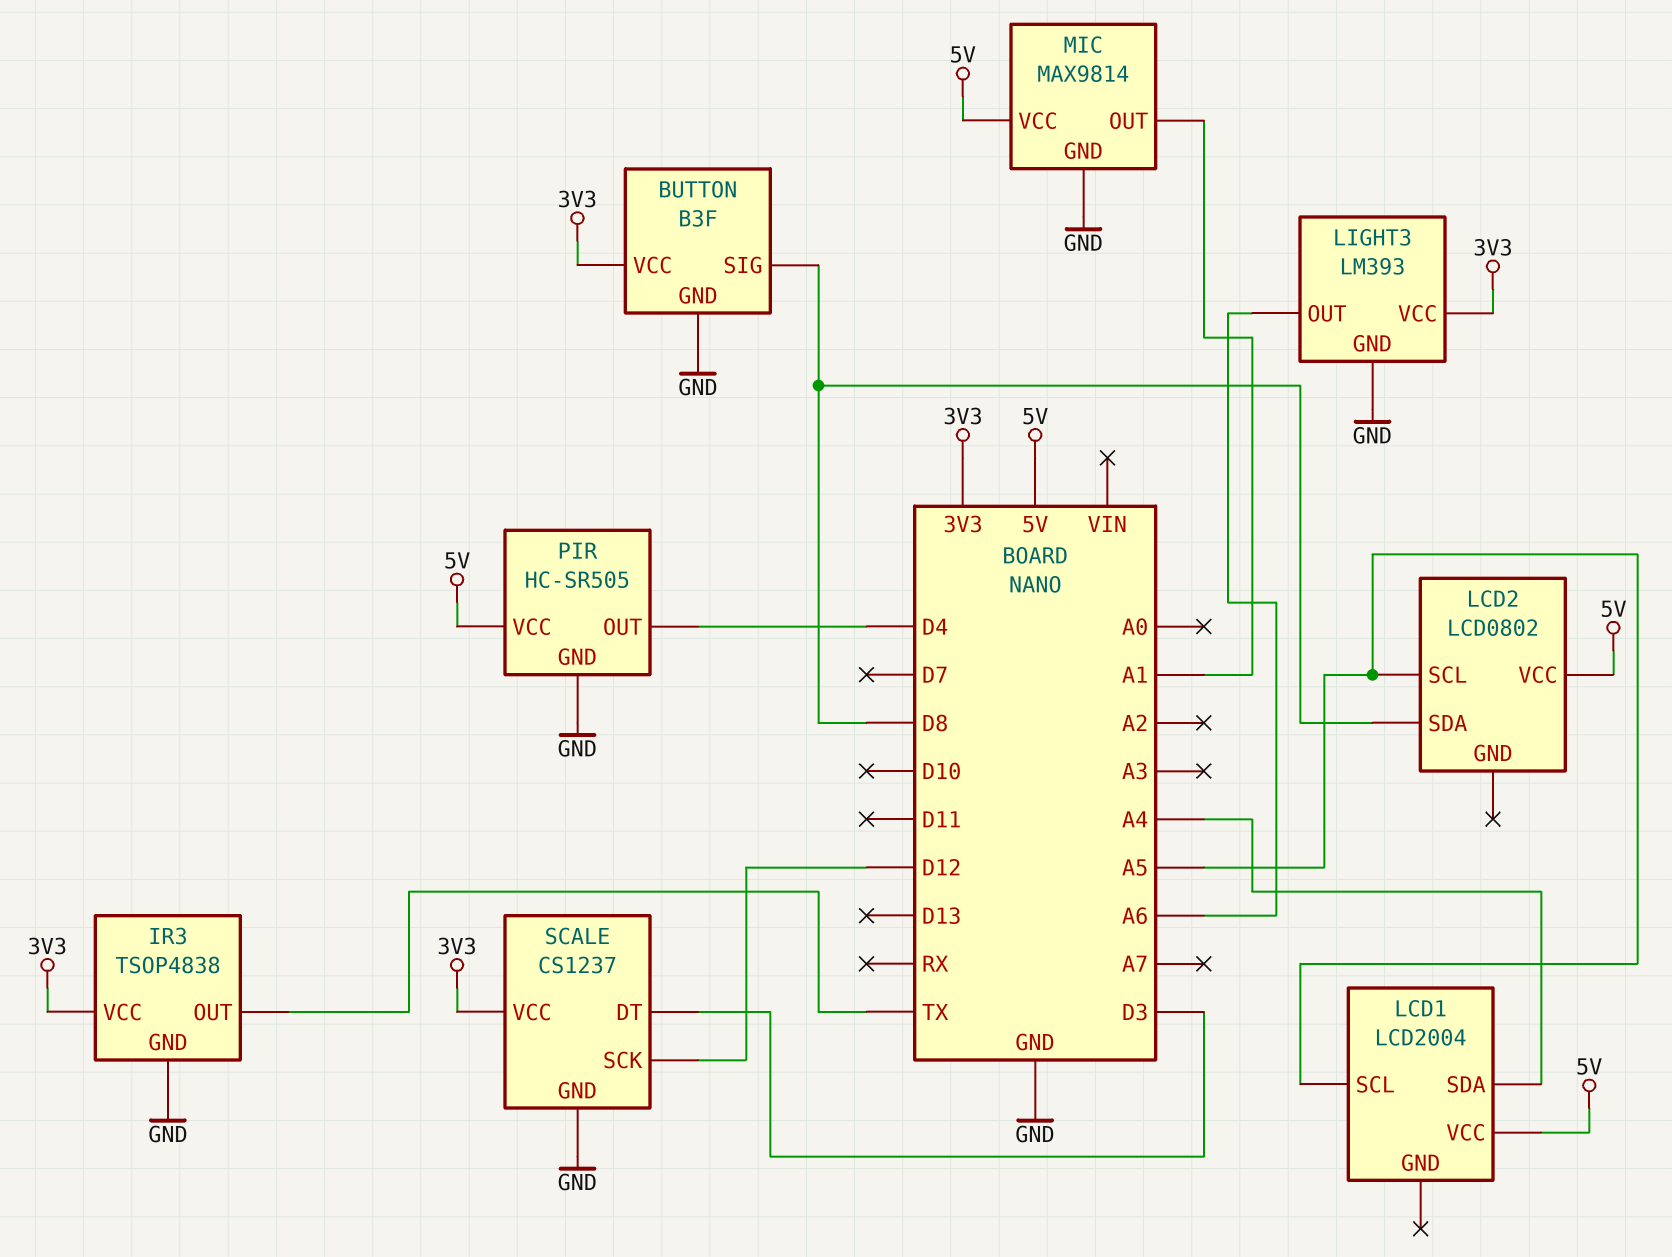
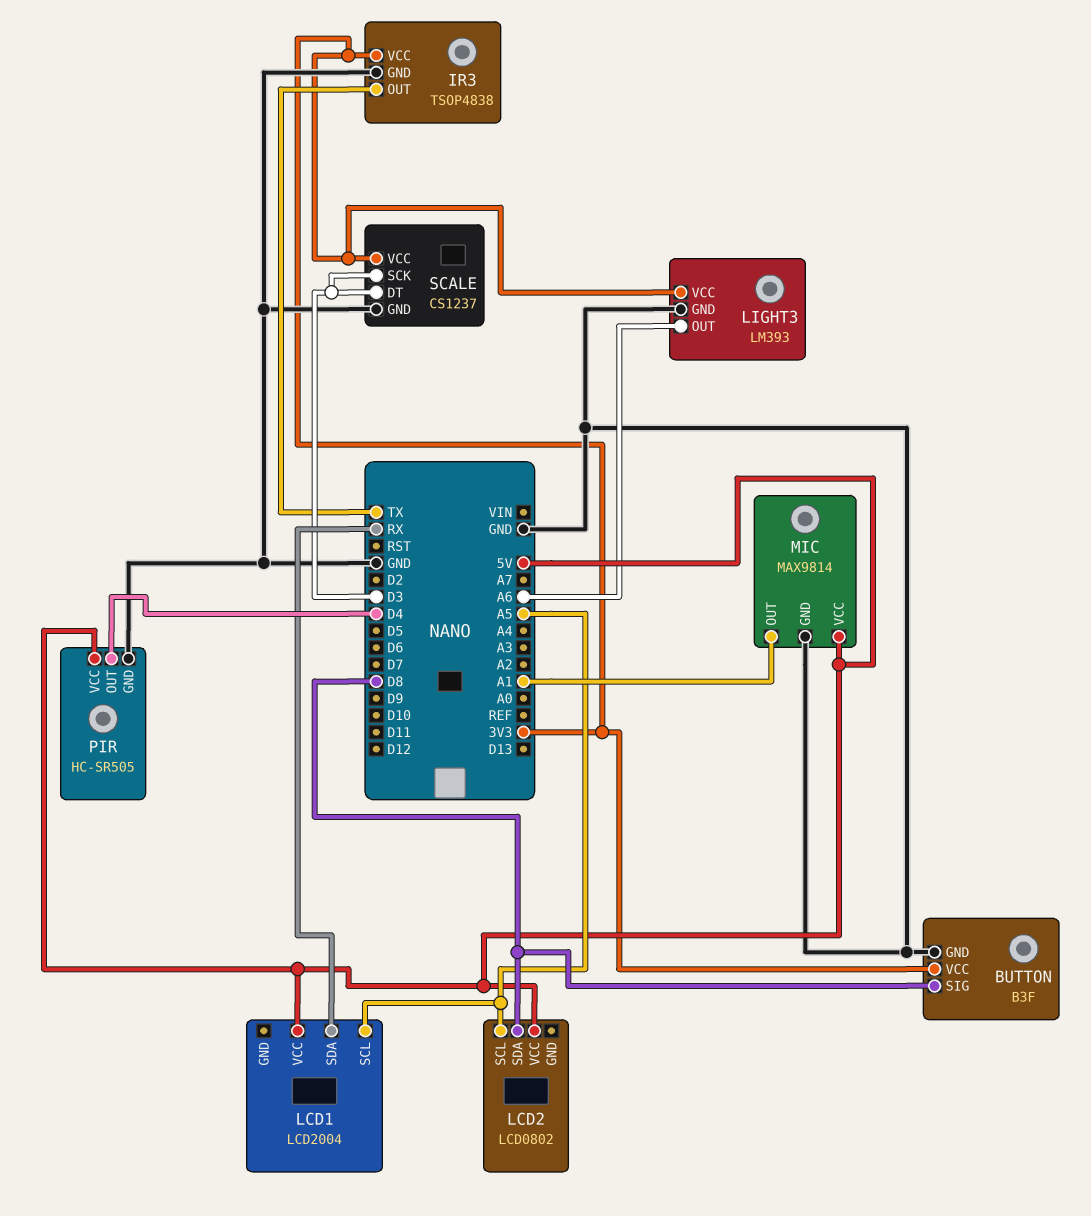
LCD1 pin SDA: A4 -> RX
SCALE pin SCK: D12 -> D3

